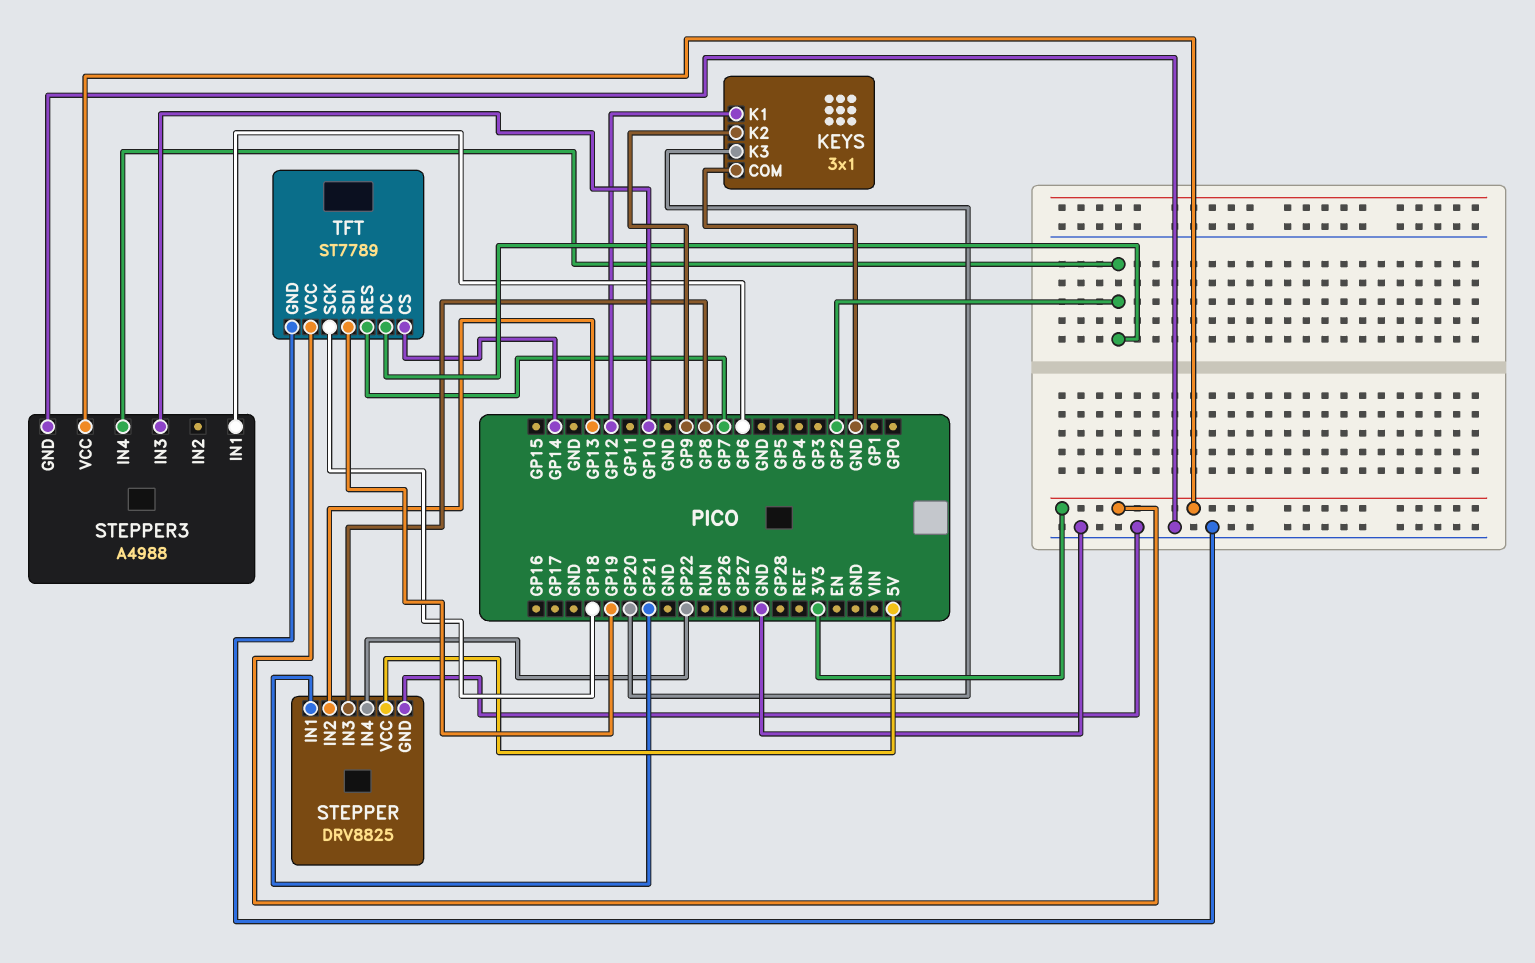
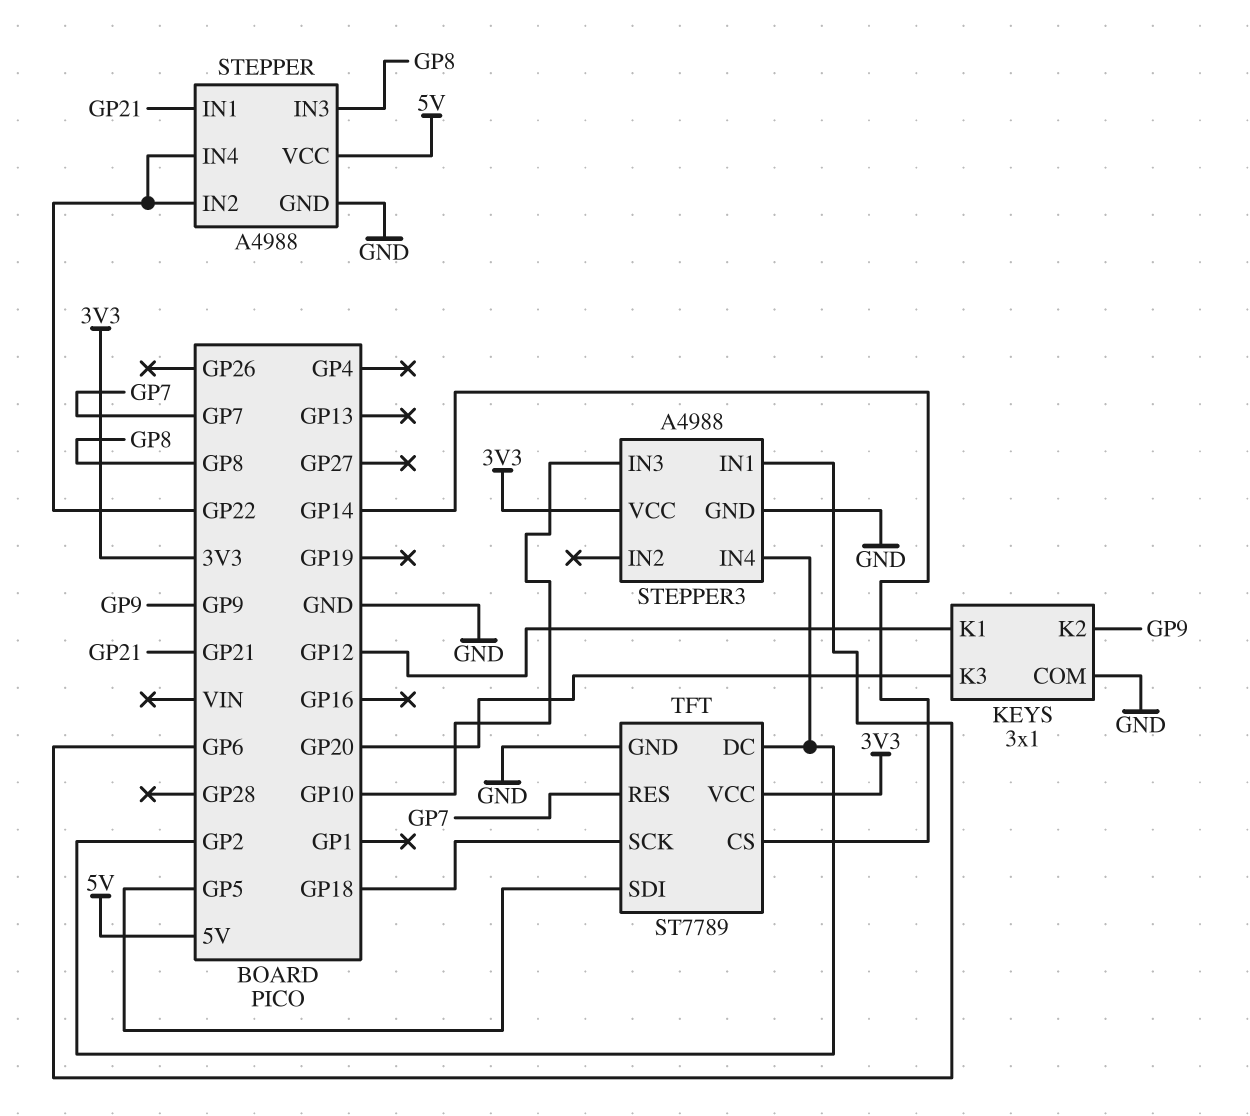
STEPPER: DRV8825 -> A4988
STEPPER pin IN2: GP13 -> GP22
TFT pin SDI: GP19 -> GP5

